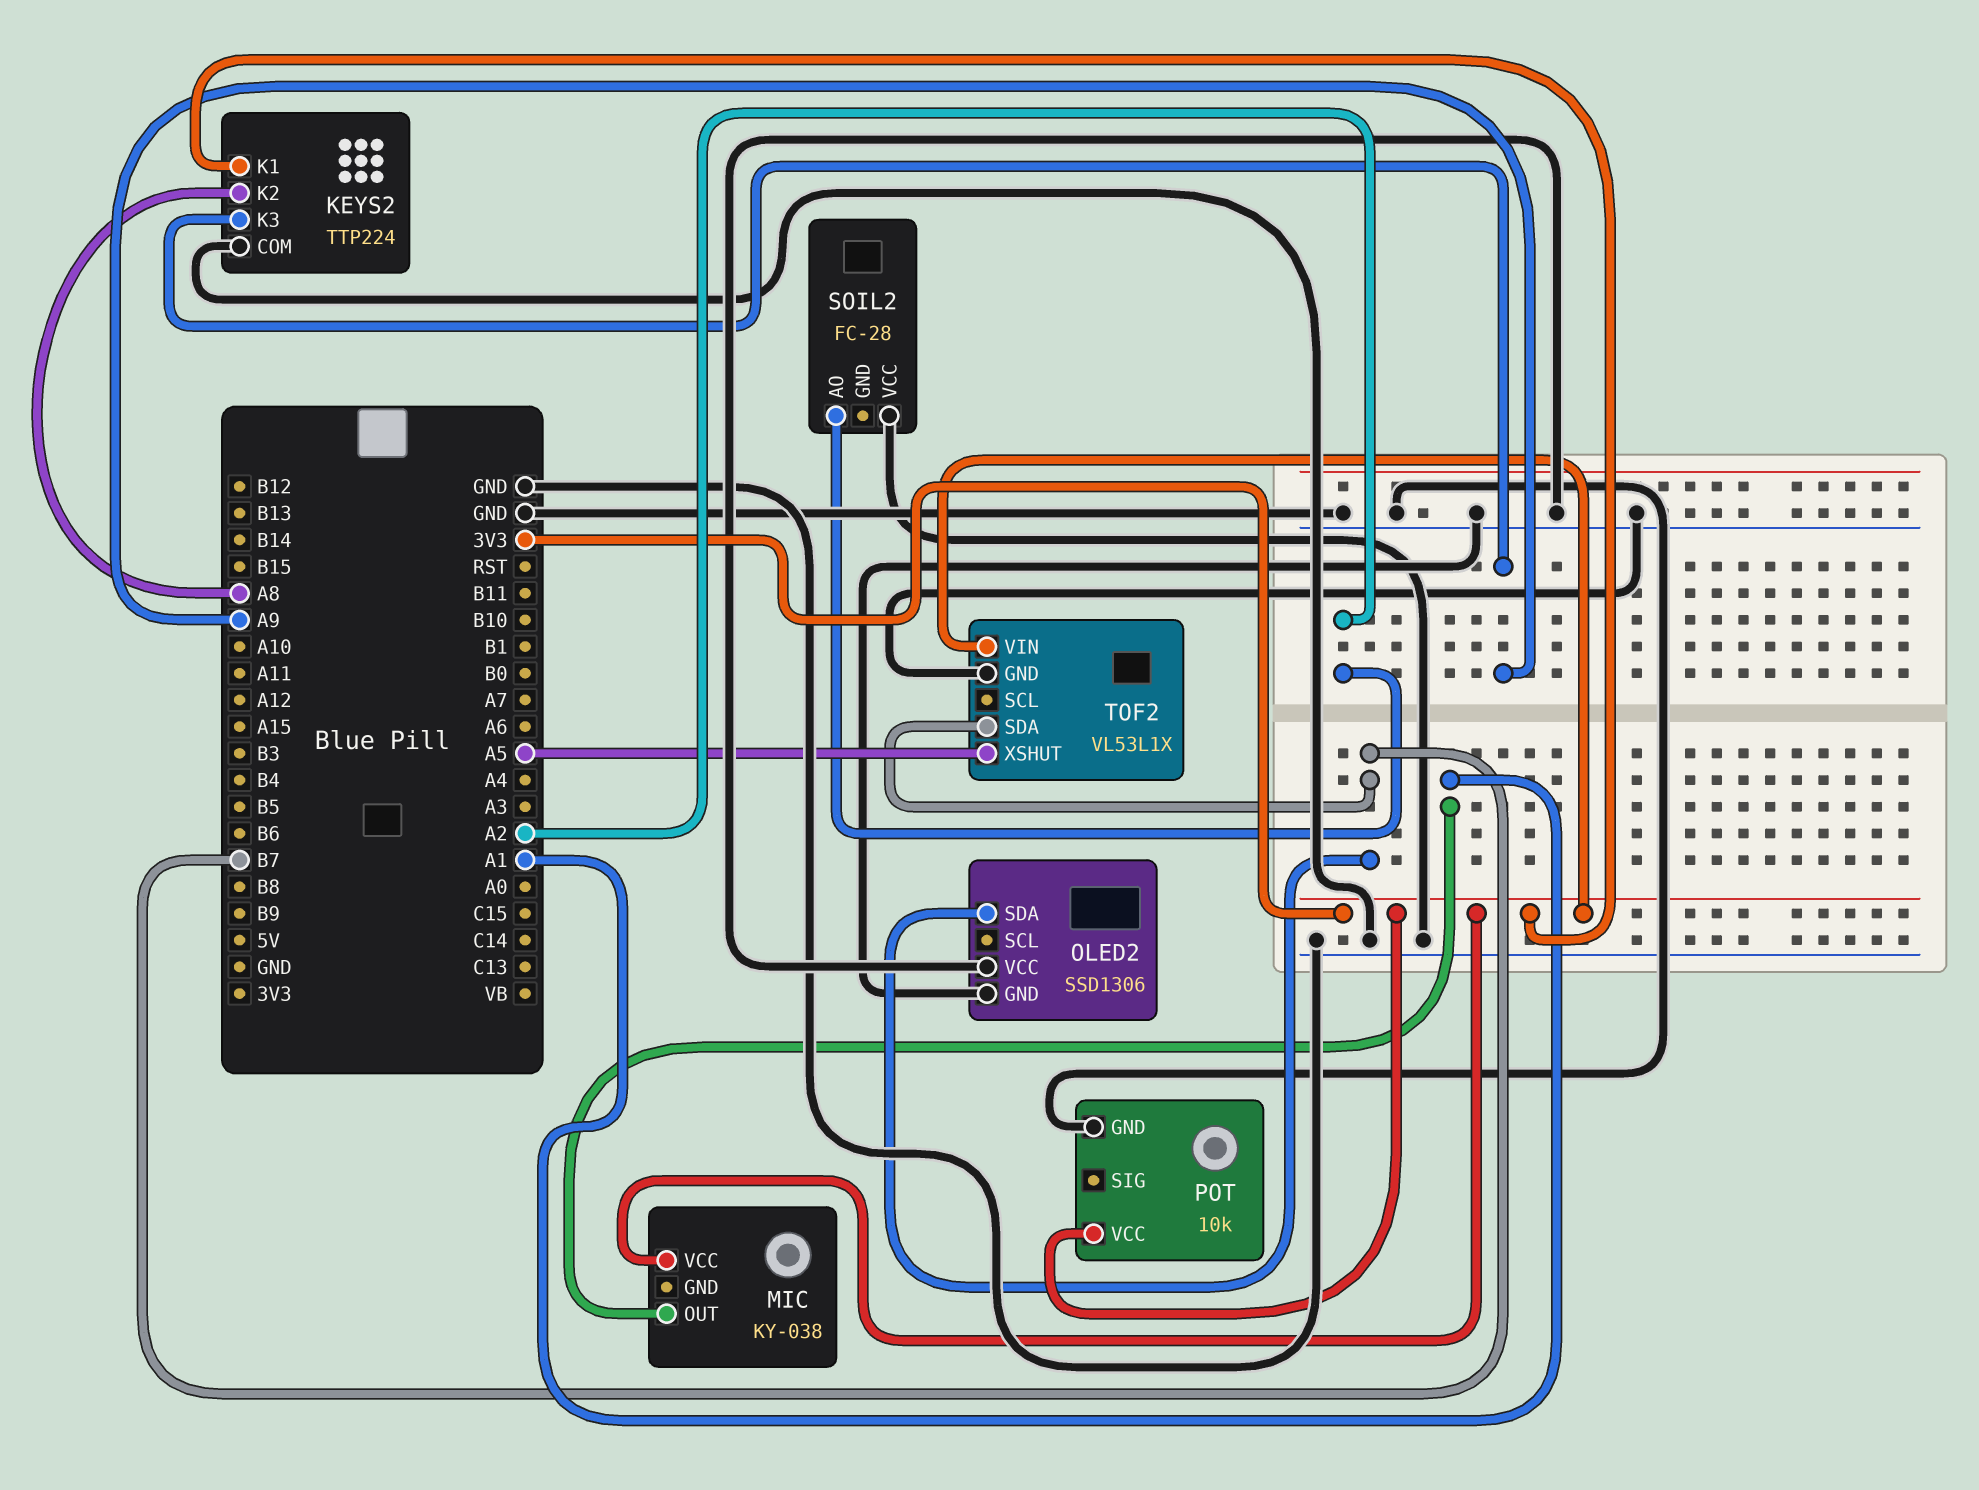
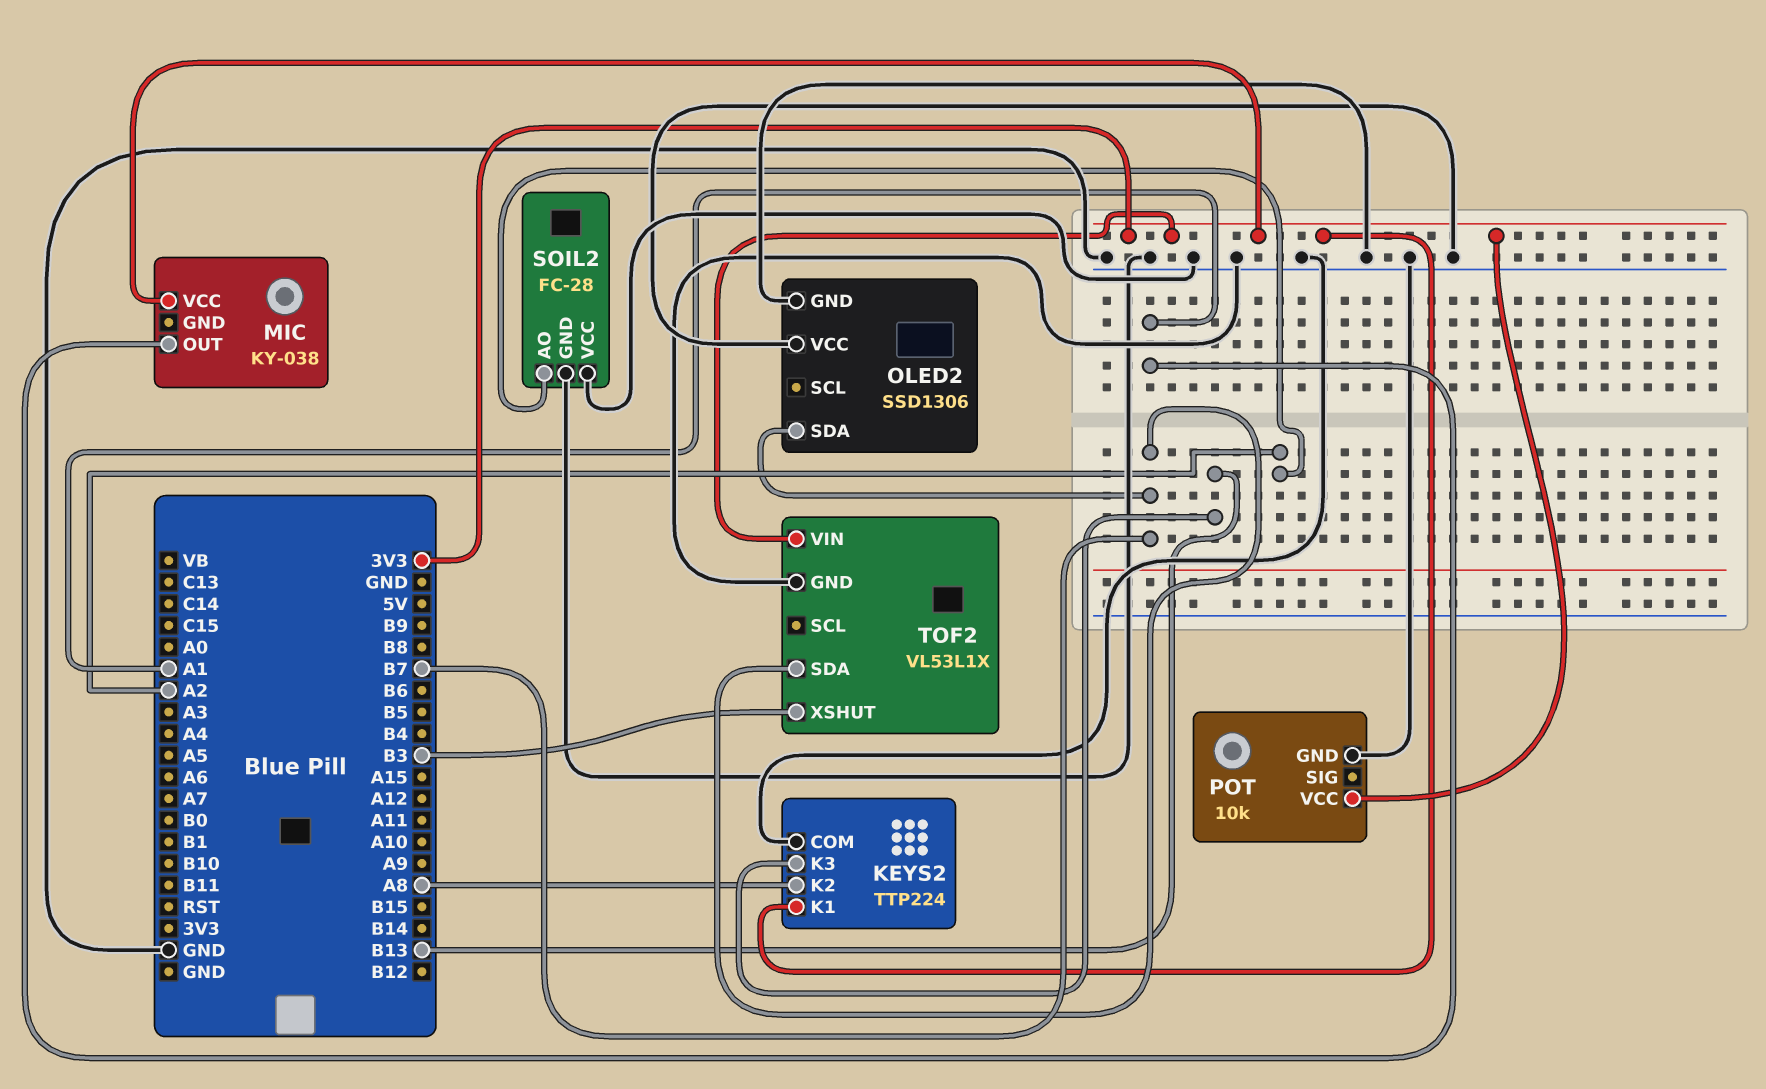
KEYS2 pin K3: A9 -> B13
SOIL2 pin GND: none -> GND
TOF2 pin XSHUT: A5 -> B3

